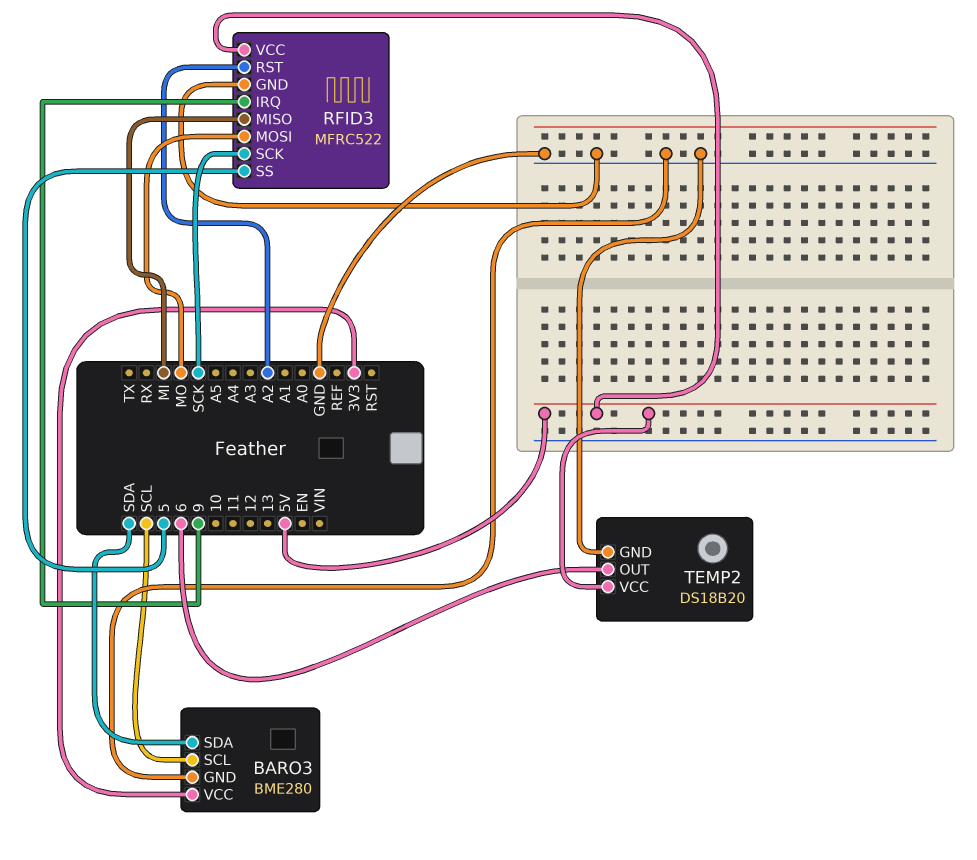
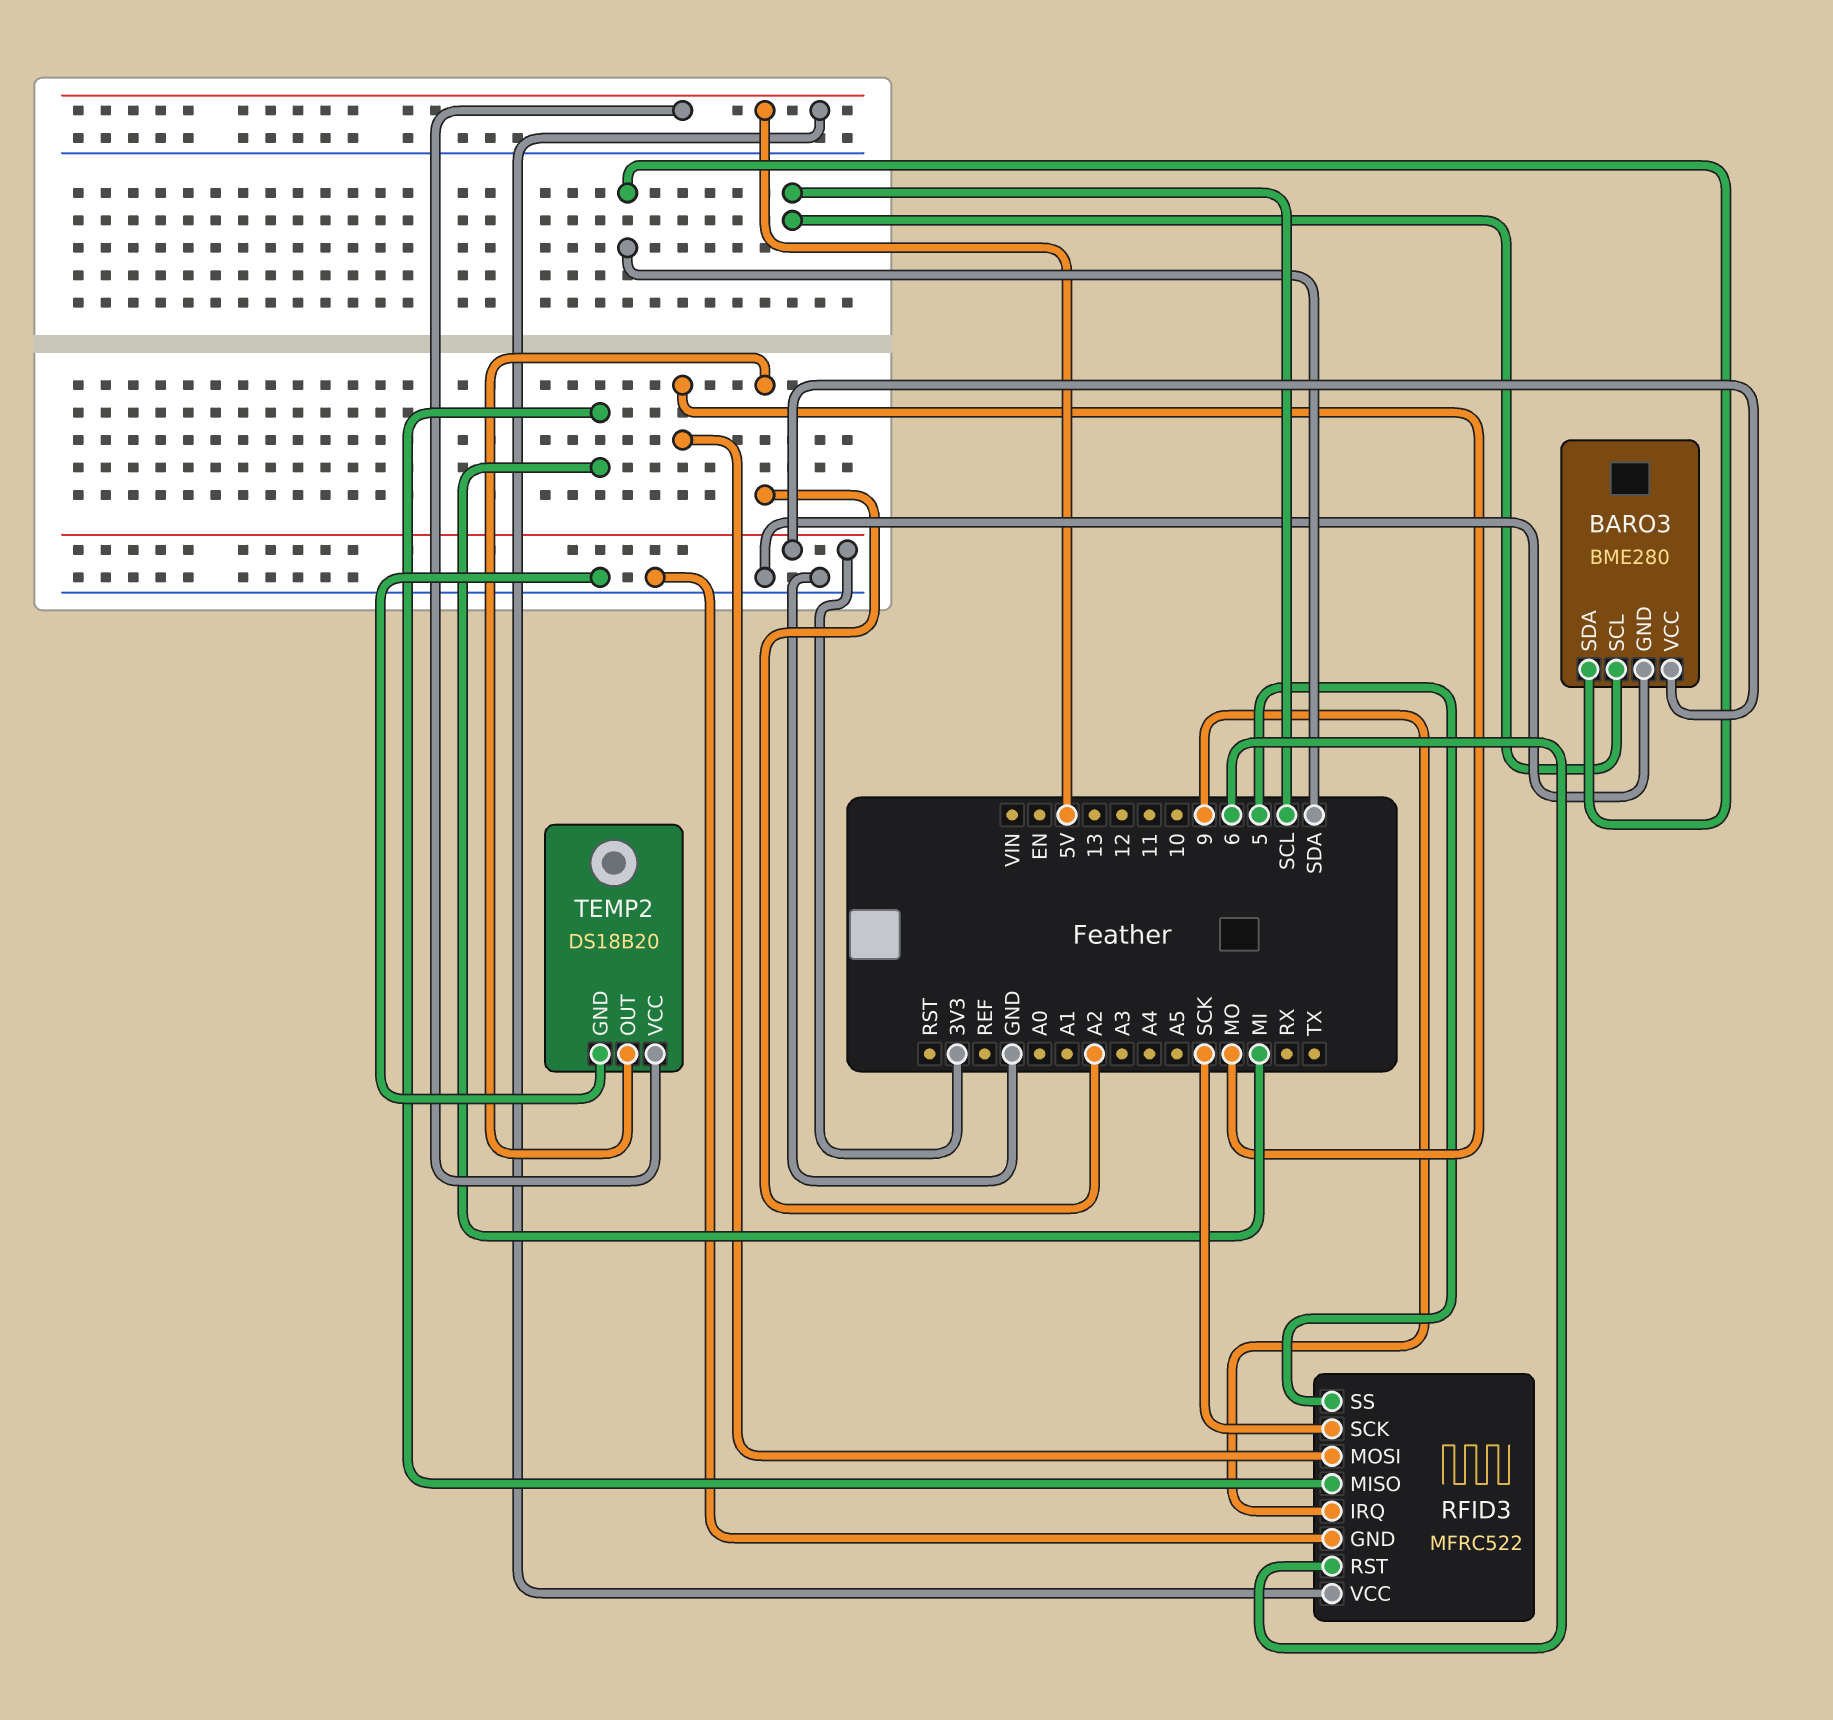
RFID3 pin RST: A2 -> 6
TEMP2 pin OUT: 6 -> A2

